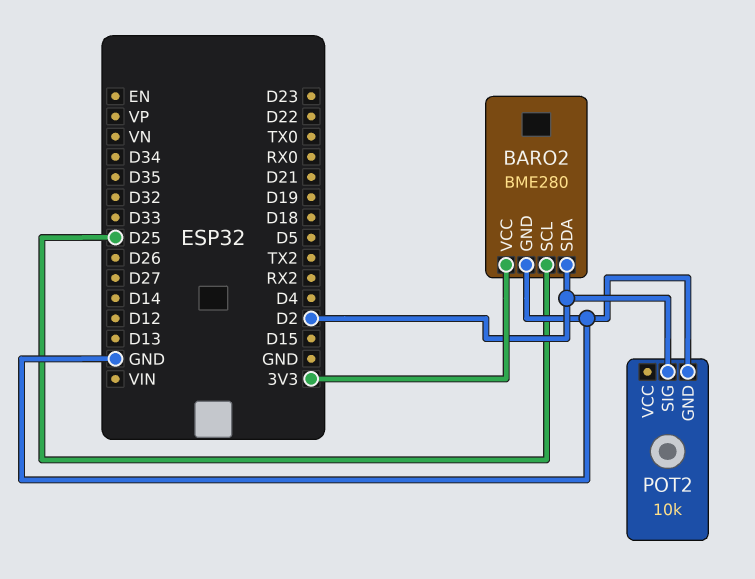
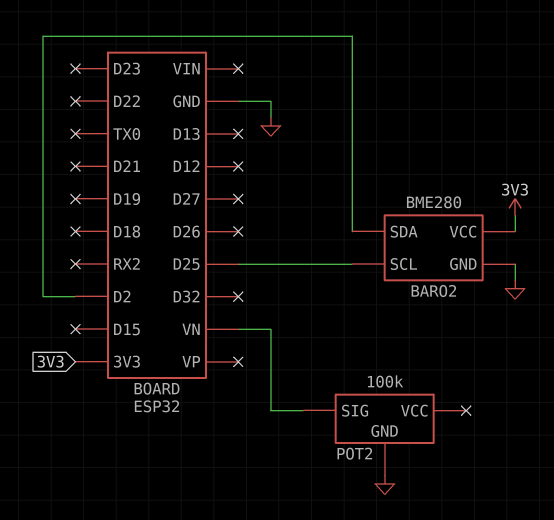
POT2: 10k -> 100k
POT2 pin SIG: D2 -> VN

